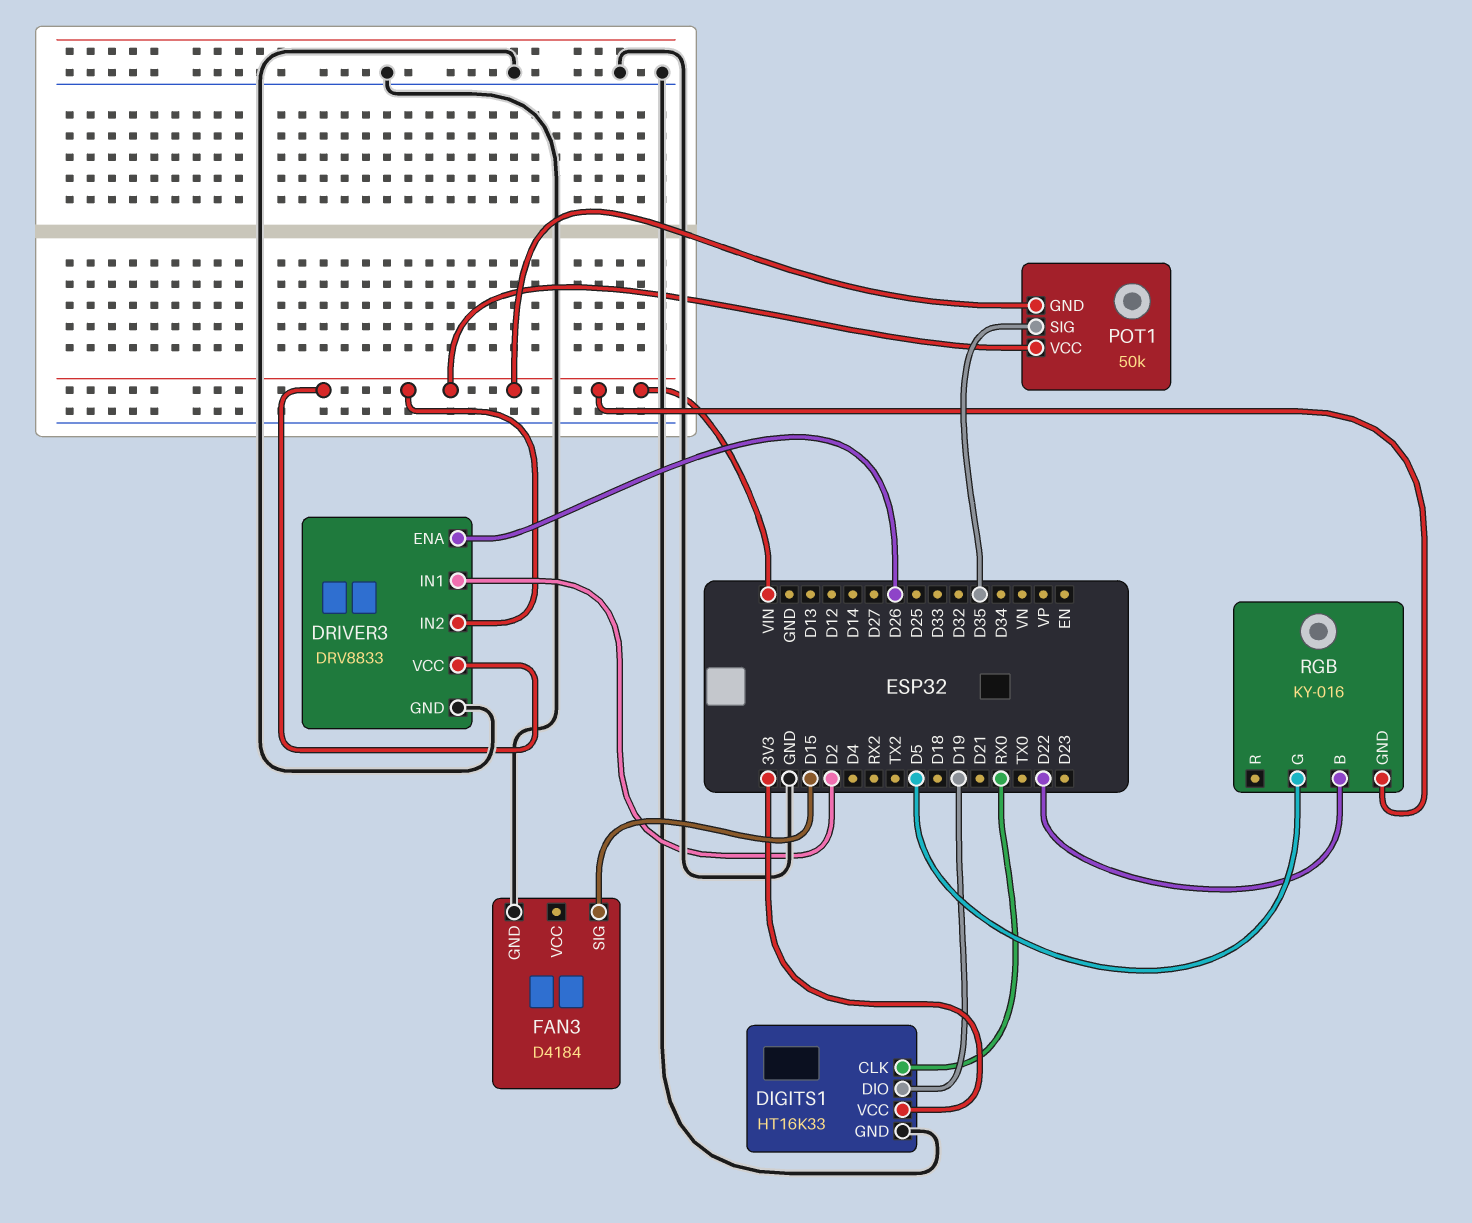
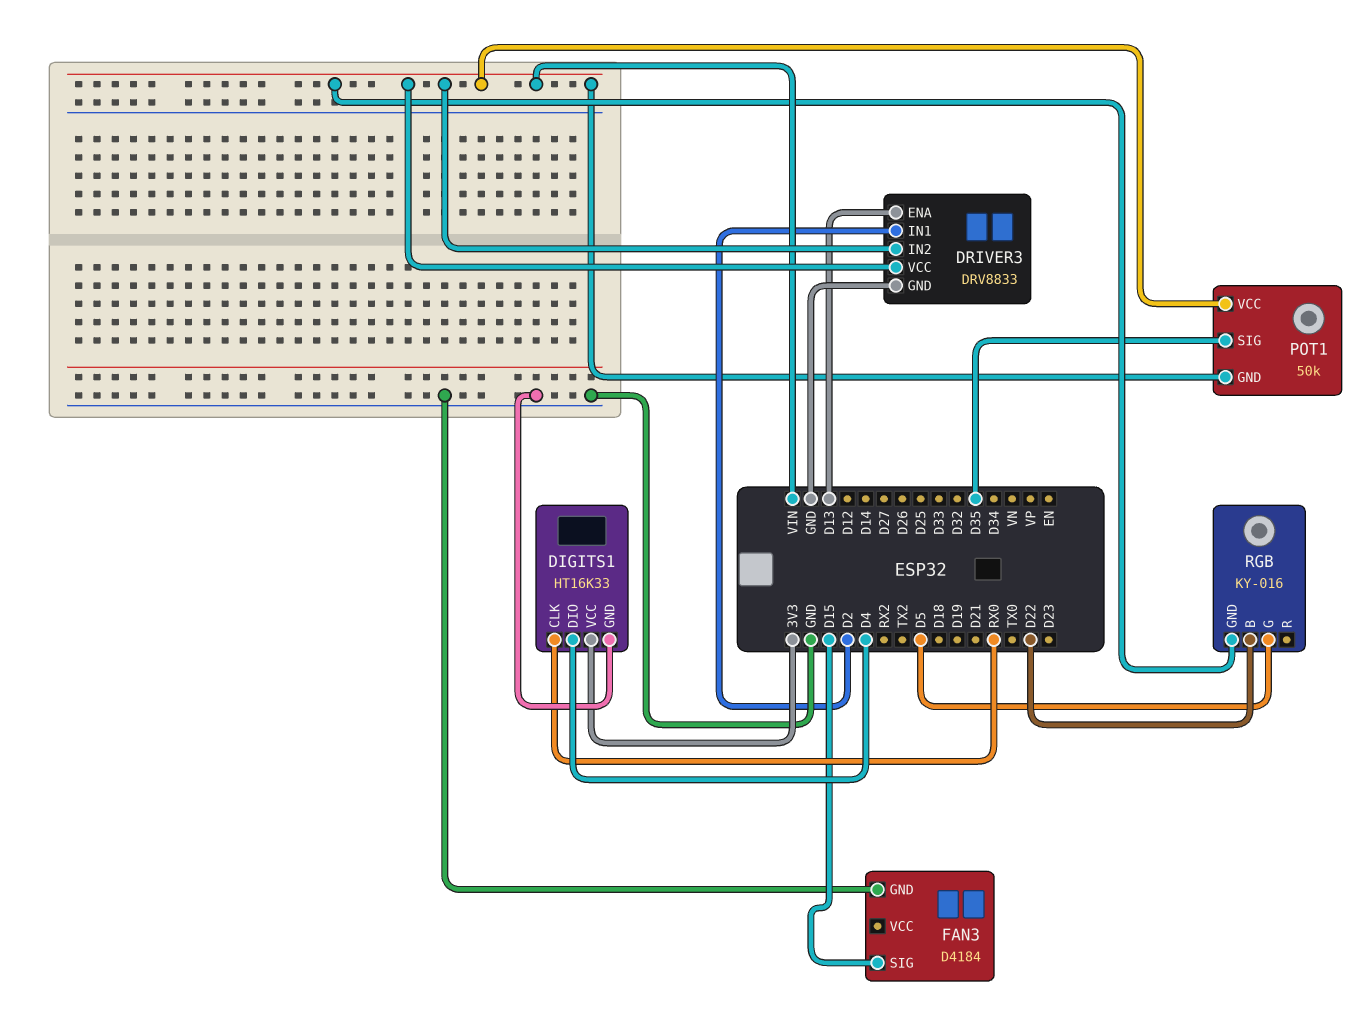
DIGITS1 pin DIO: D19 -> D4
DRIVER3 pin ENA: D26 -> D13

